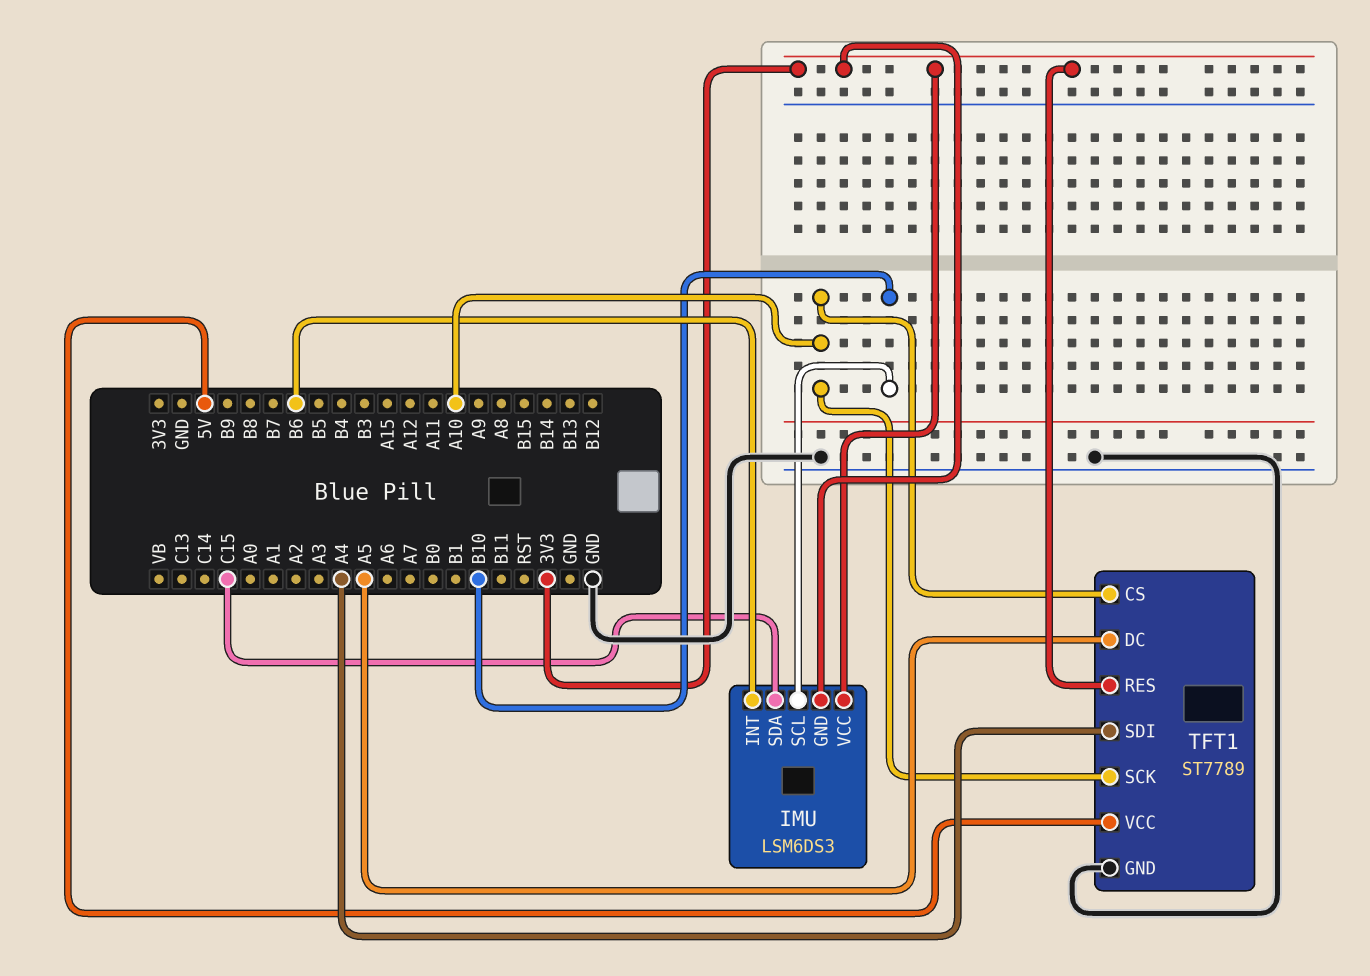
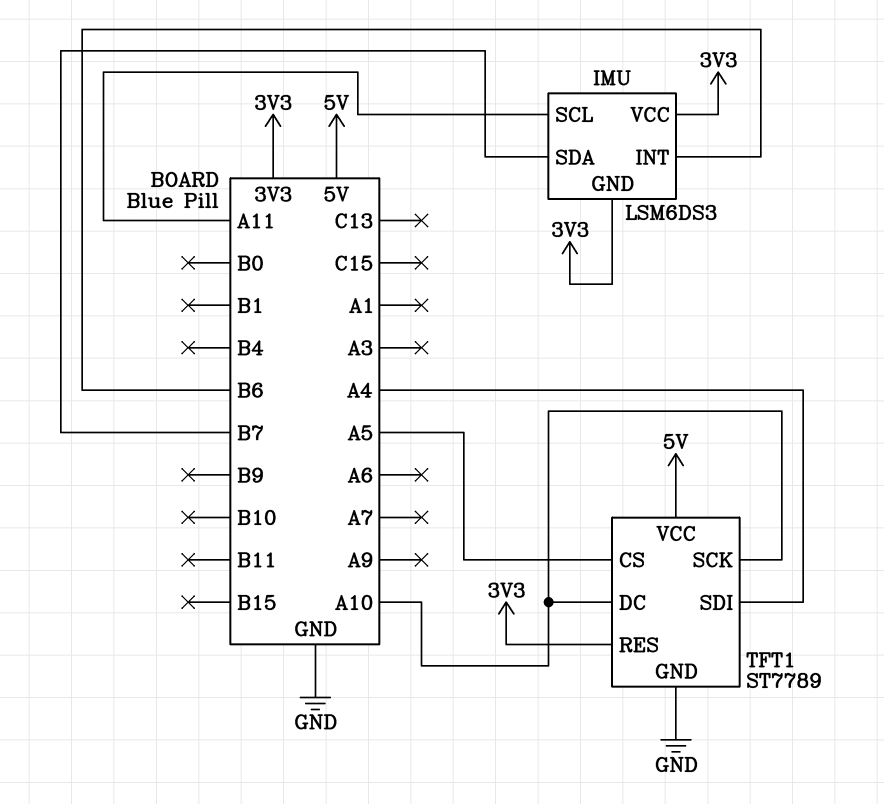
IMU pin SCL: B10 -> A11
IMU pin SDA: C15 -> B7
TFT1 pin CS: A10 -> A5
TFT1 pin DC: A5 -> A10

